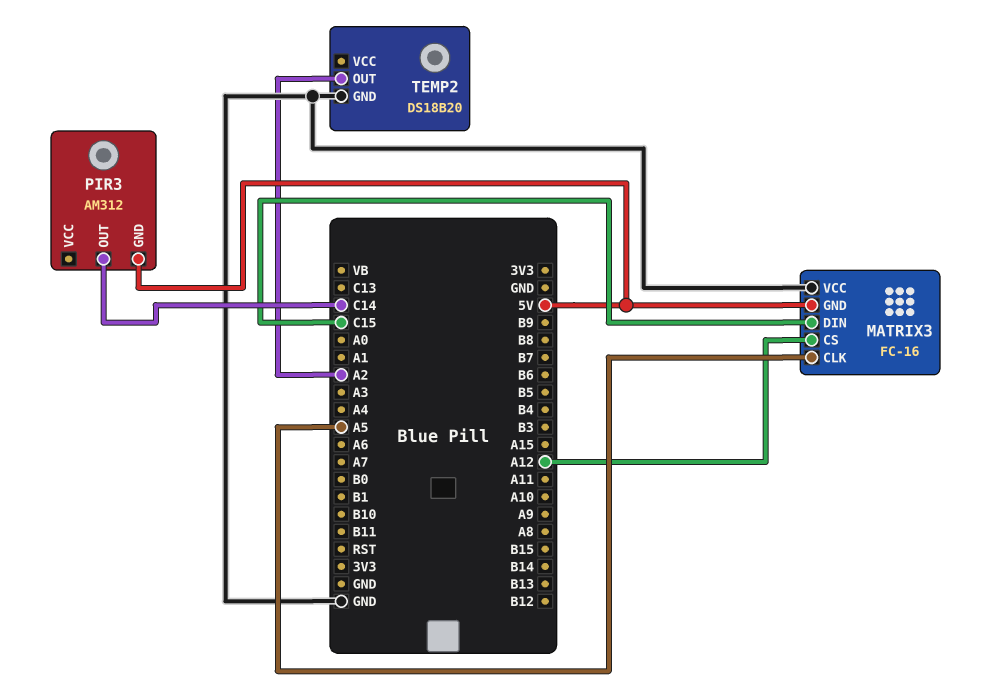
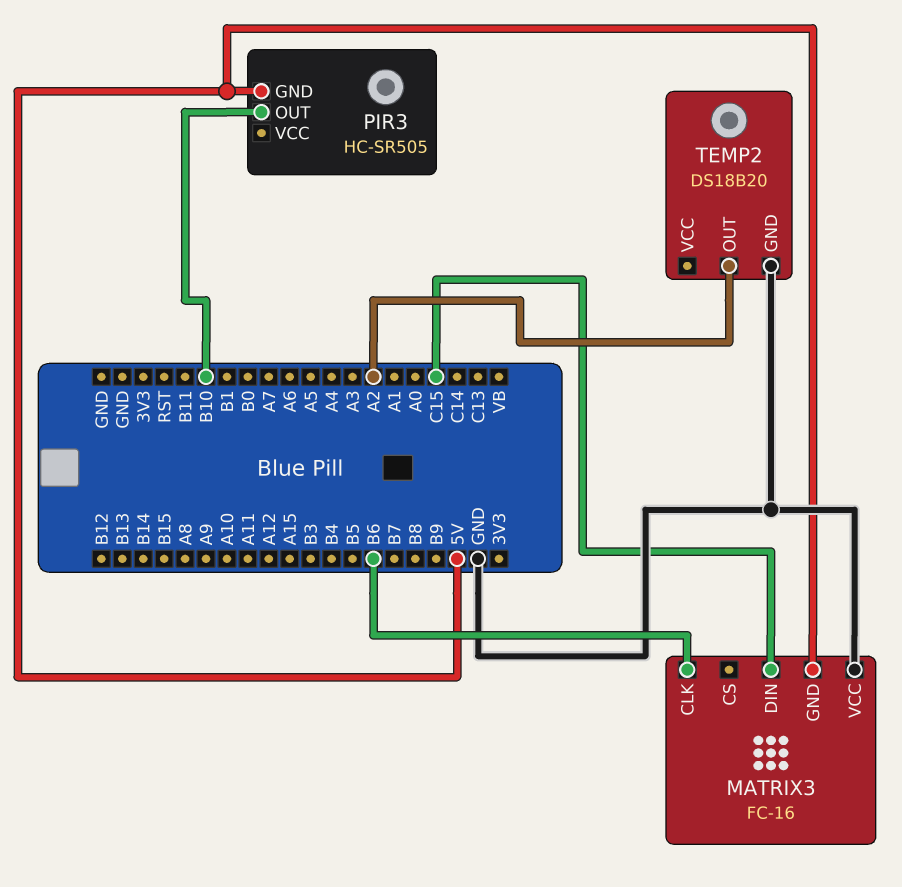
MATRIX3 pin CLK: A5 -> B6
MATRIX3 pin CS: A12 -> none
PIR3: AM312 -> HC-SR505
PIR3 pin OUT: C14 -> B10

